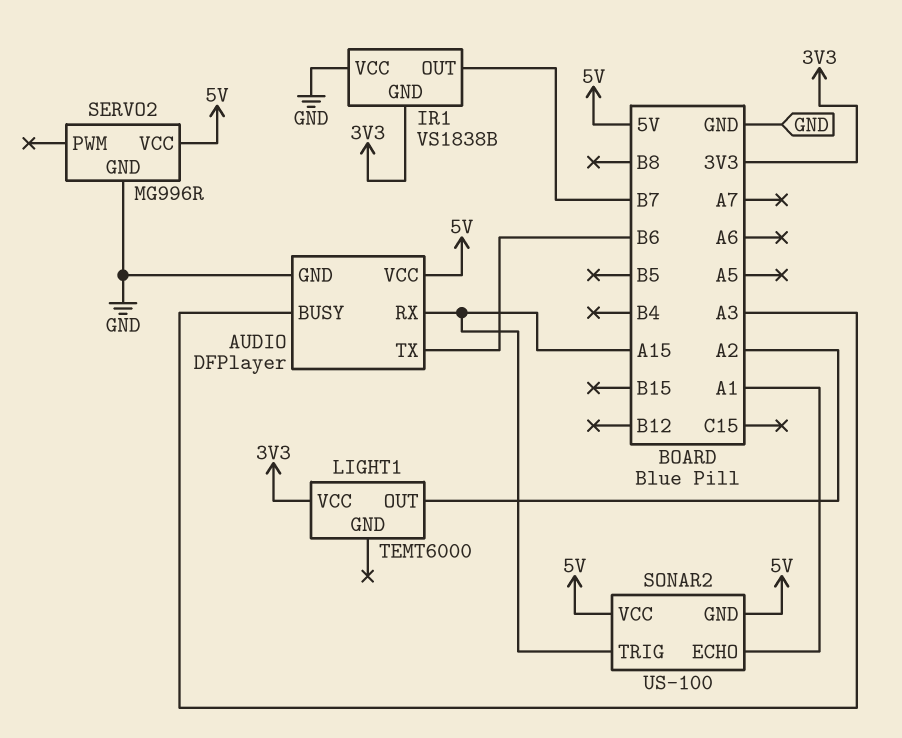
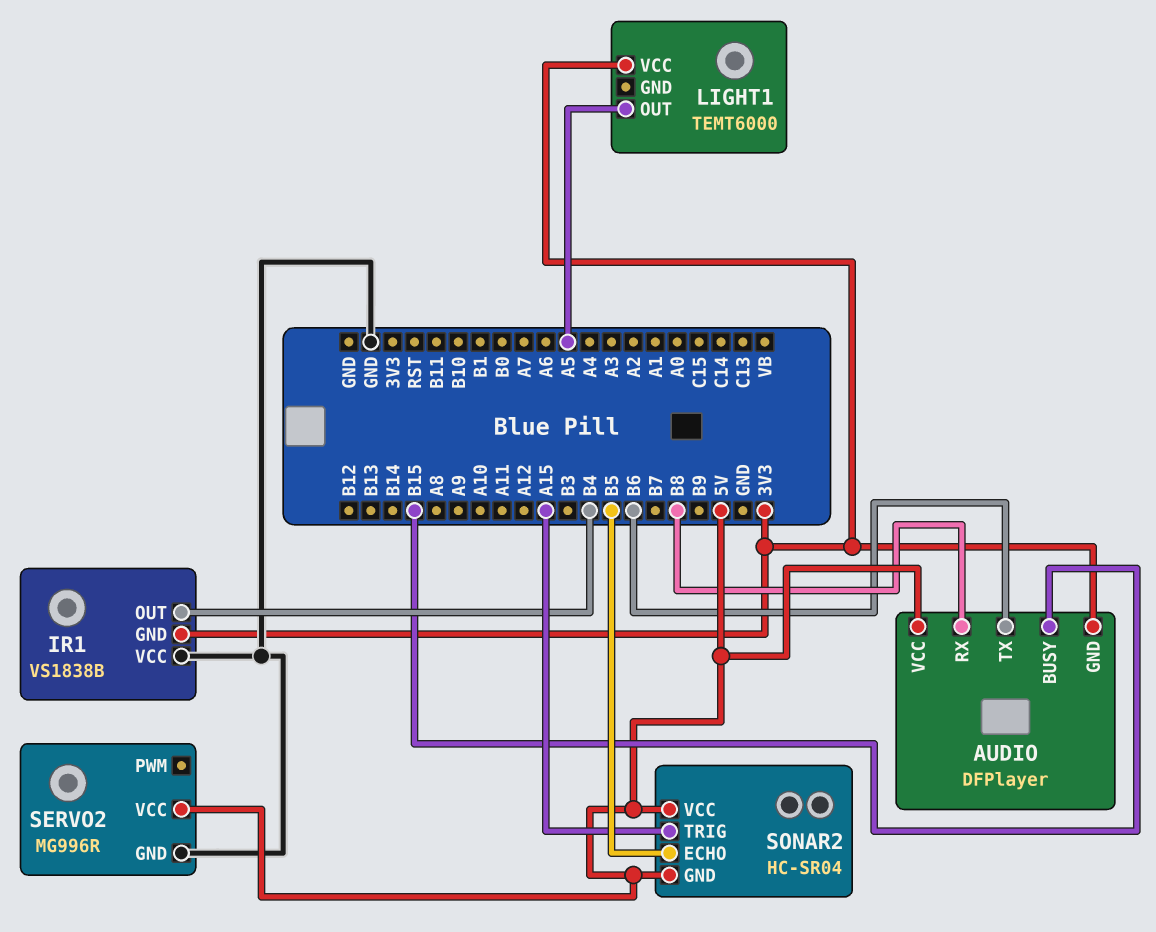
AUDIO pin BUSY: A3 -> B15
AUDIO pin GND: GND -> 3V3
AUDIO pin RX: A15 -> B8
IR1 pin OUT: B7 -> B4
LIGHT1 pin OUT: A2 -> A5
SONAR2: US-100 -> HC-SR04
SONAR2 pin ECHO: A1 -> B5

